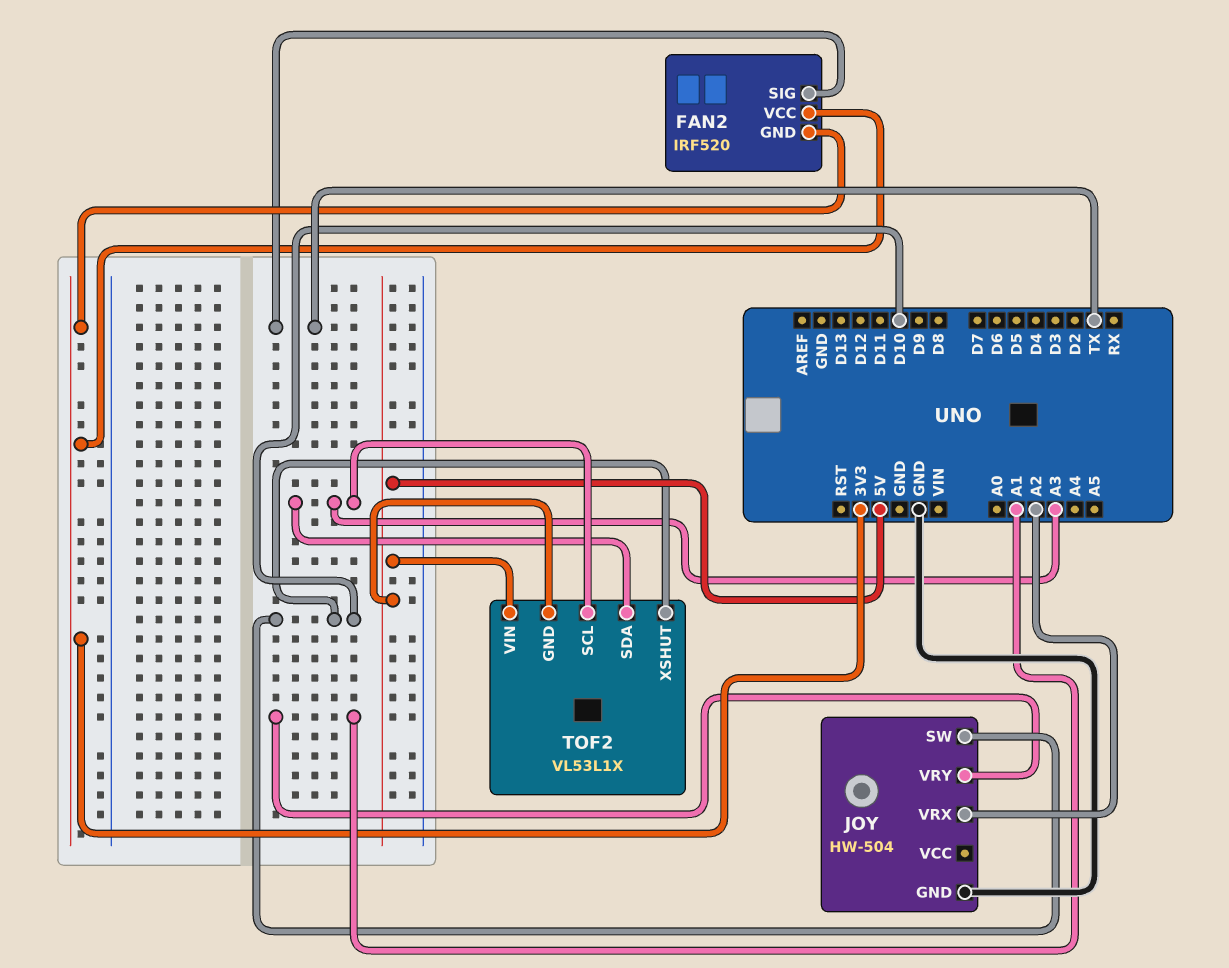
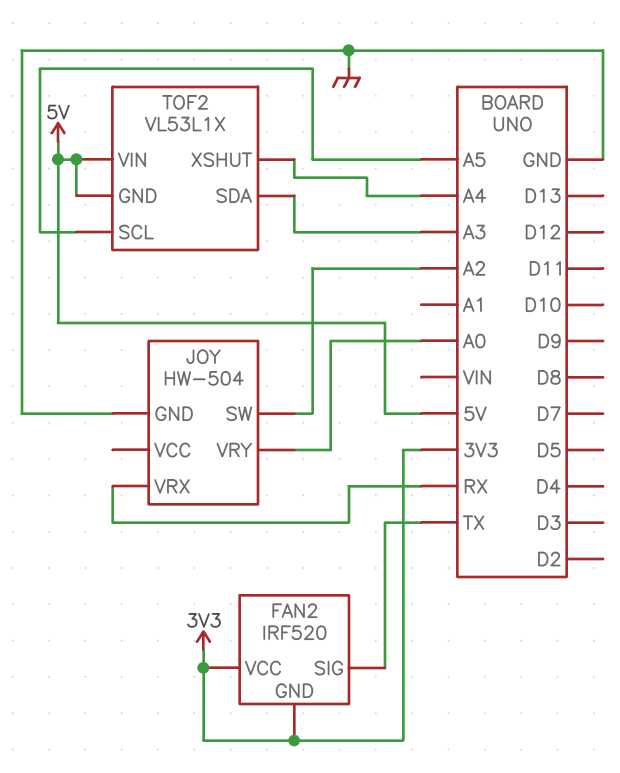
JOY pin SW: D10 -> A2
JOY pin VRX: A2 -> RX
JOY pin VRY: A1 -> A0
TOF2 pin SCL: A3 -> A5
TOF2 pin XSHUT: D10 -> A4

